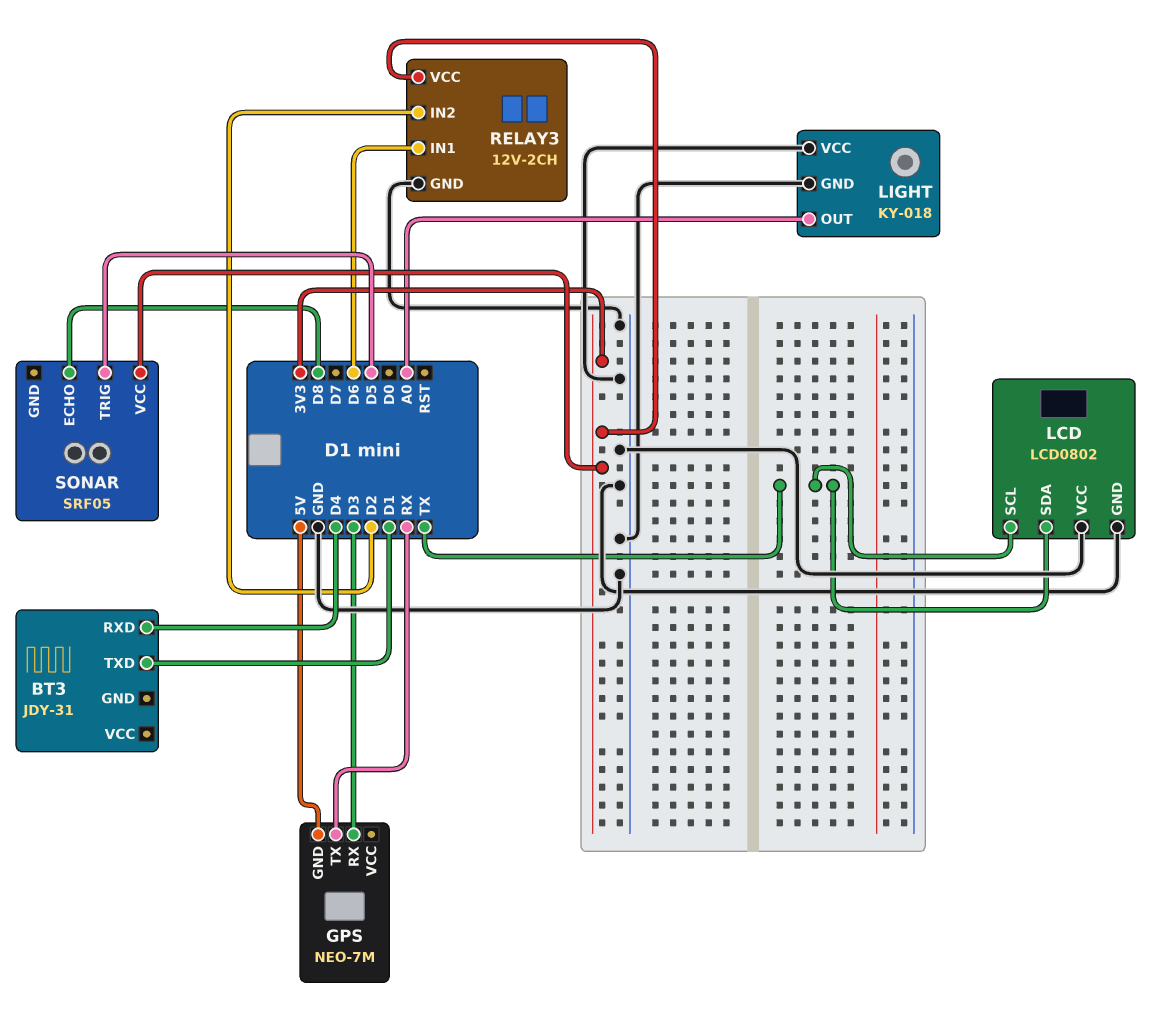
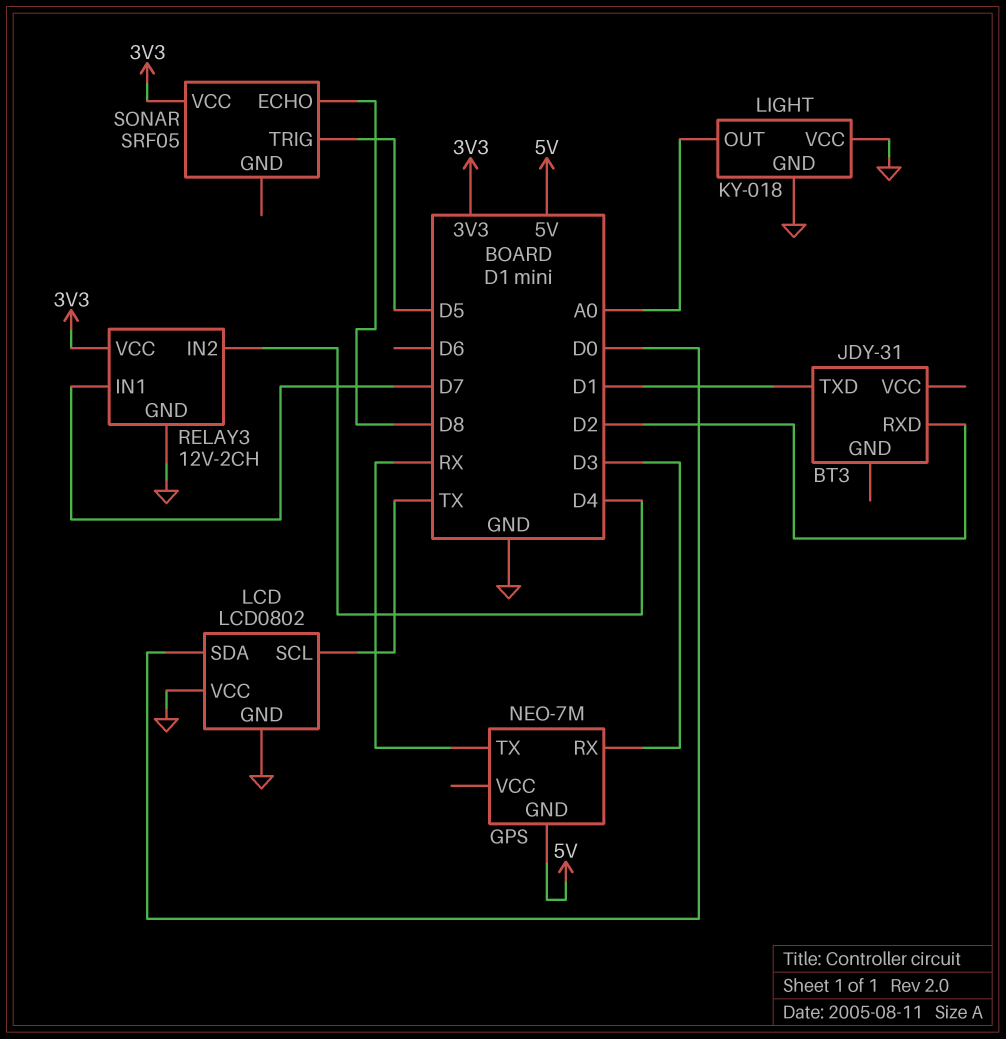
BT3 pin RXD: D4 -> D2
LCD pin SDA: TX -> D0
RELAY3 pin IN1: D6 -> D7
RELAY3 pin IN2: D2 -> D4

